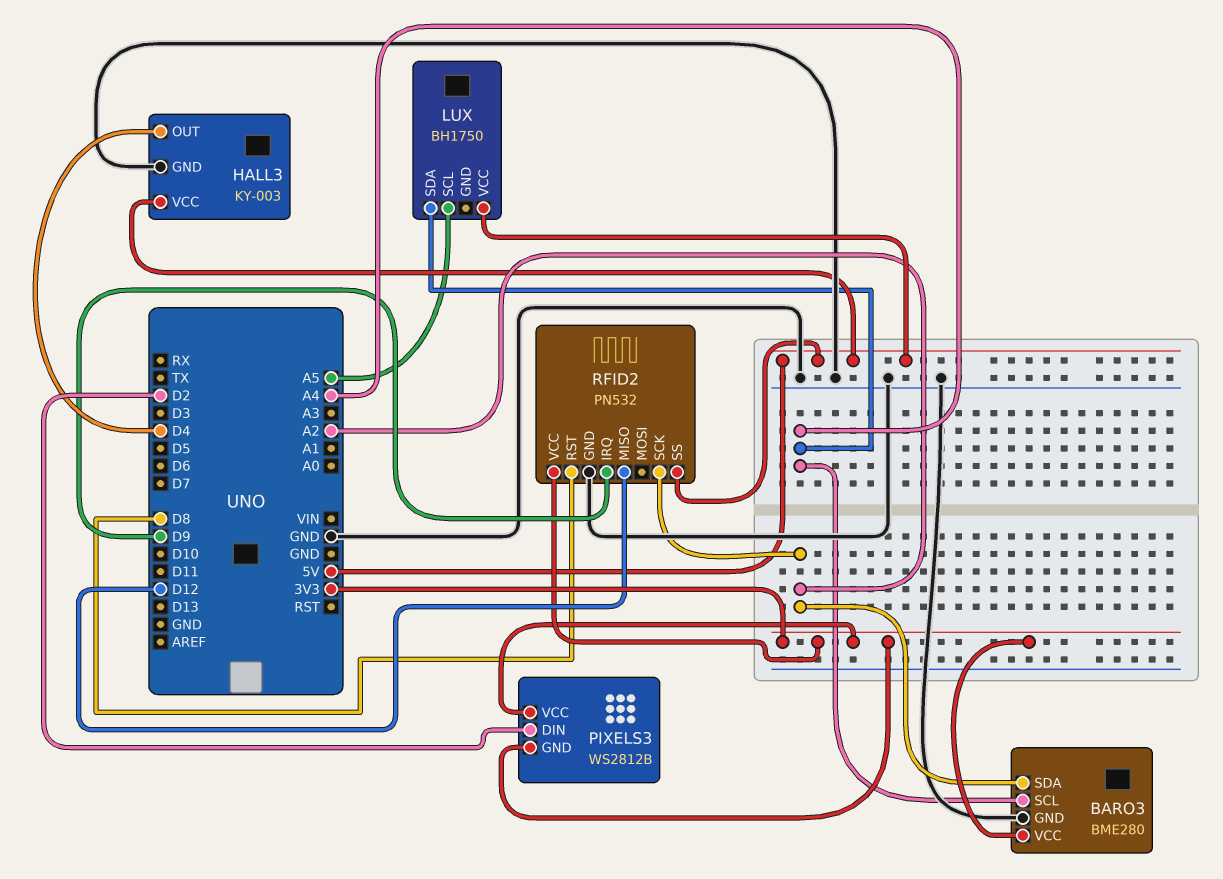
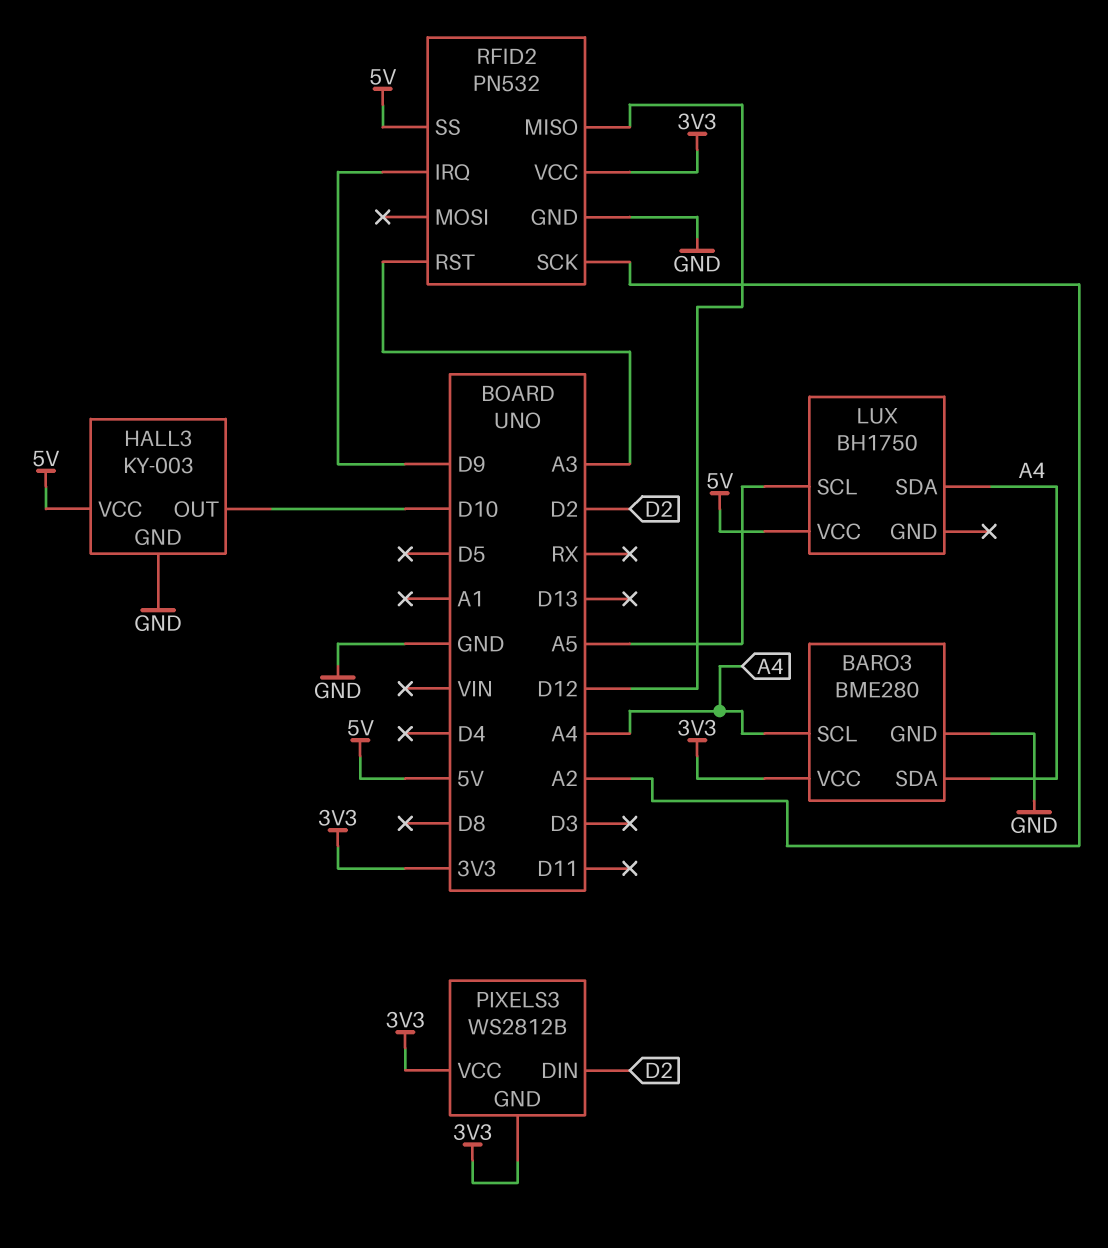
BARO3 pin SDA: A2 -> A4
HALL3 pin OUT: D4 -> D10
RFID2 pin RST: D8 -> A3

